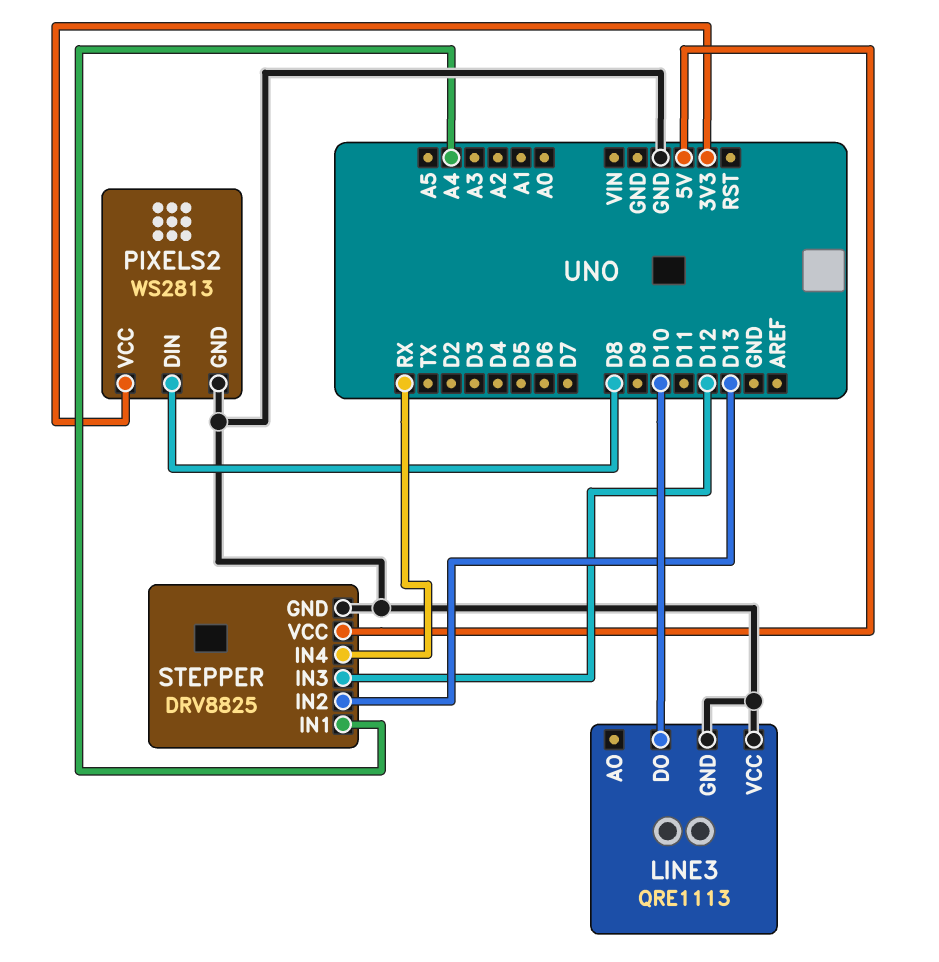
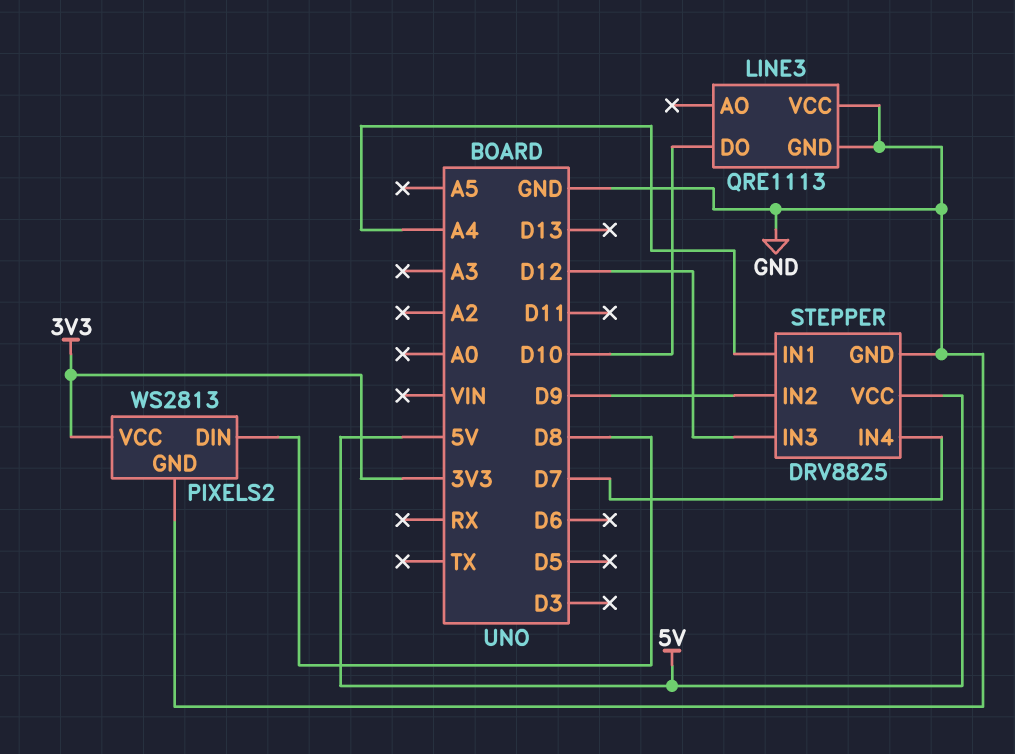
STEPPER pin IN2: D13 -> D9
STEPPER pin IN4: RX -> D7

